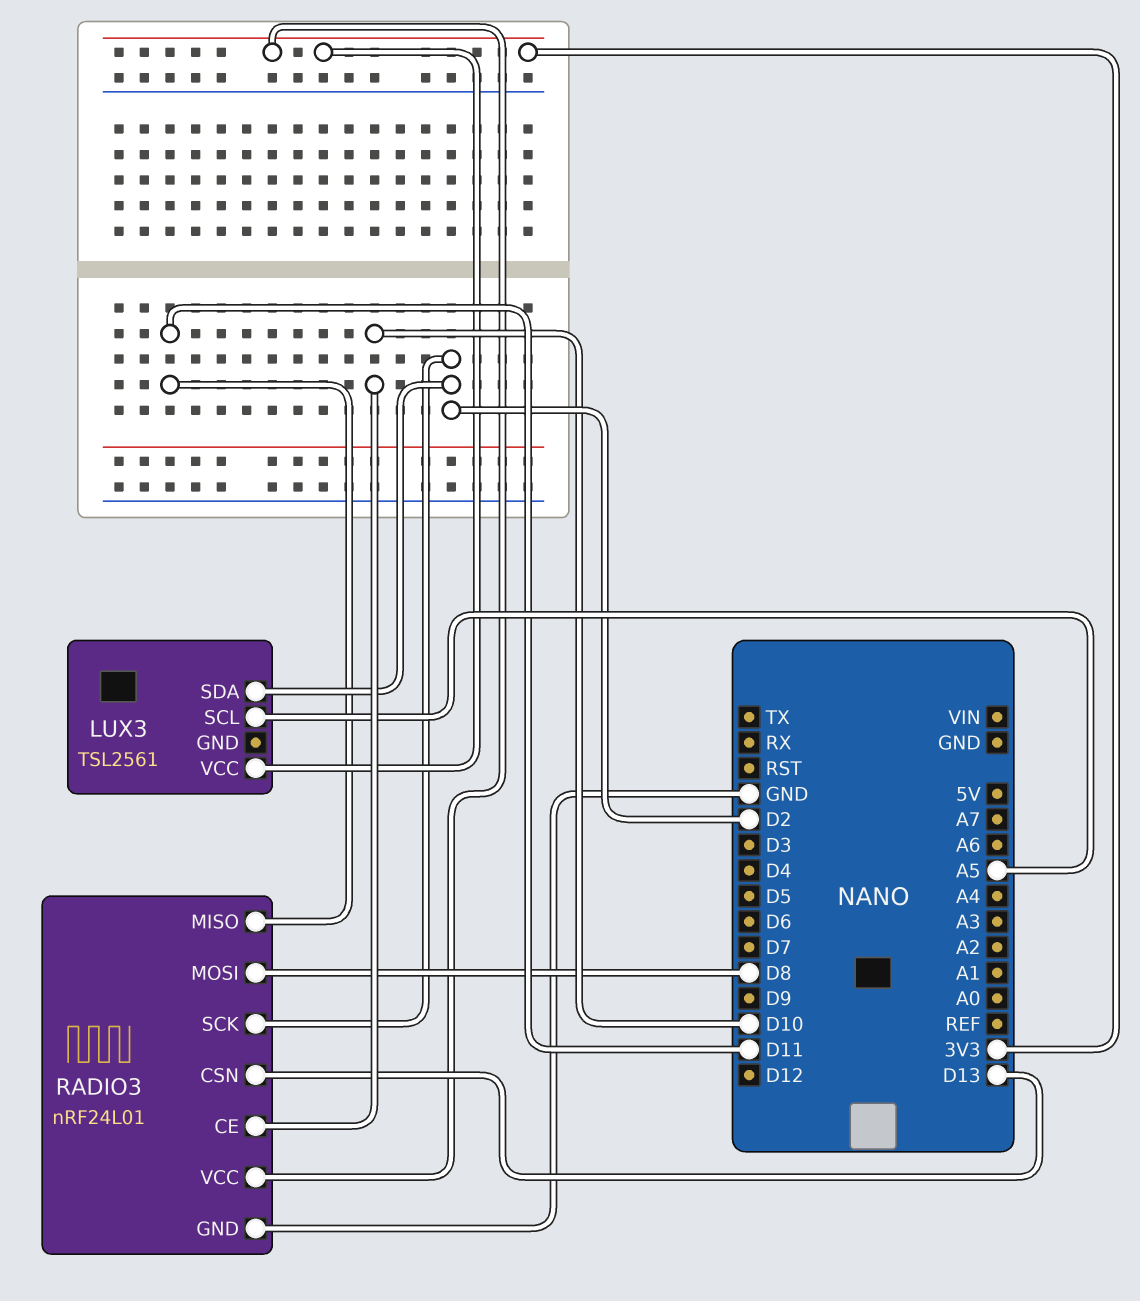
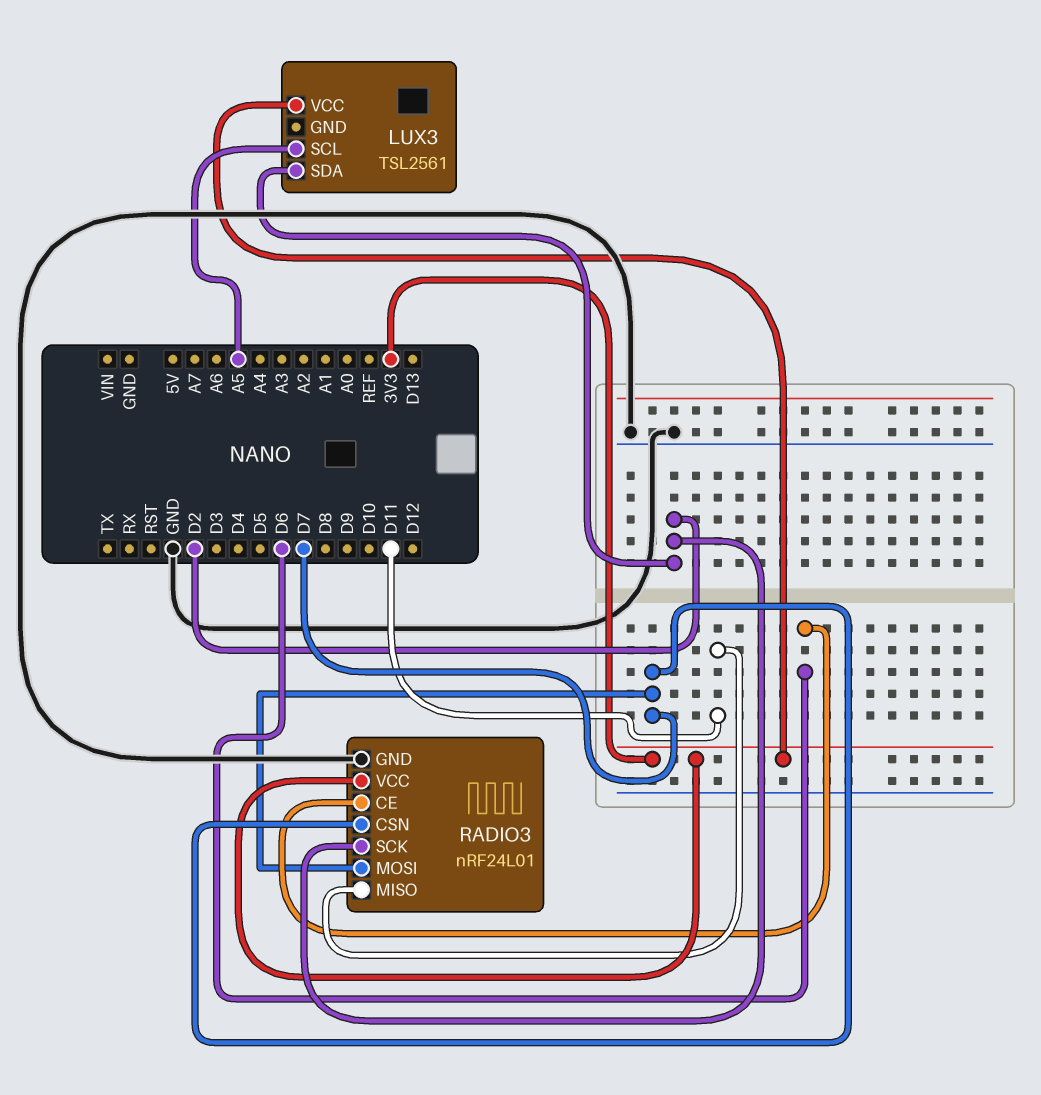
RADIO3 pin CE: D10 -> D6
RADIO3 pin CSN: D13 -> D7
RADIO3 pin MOSI: D8 -> D7

